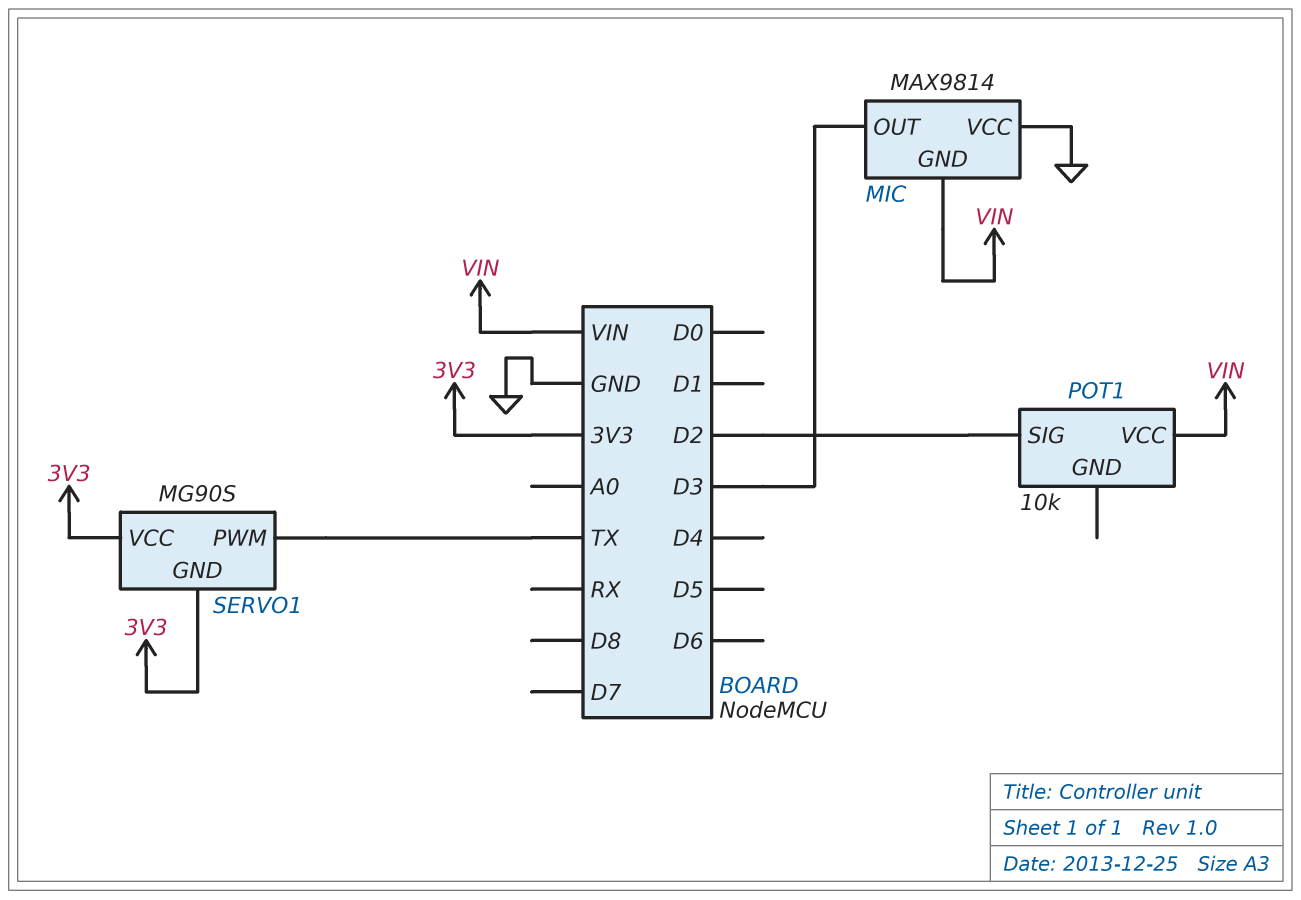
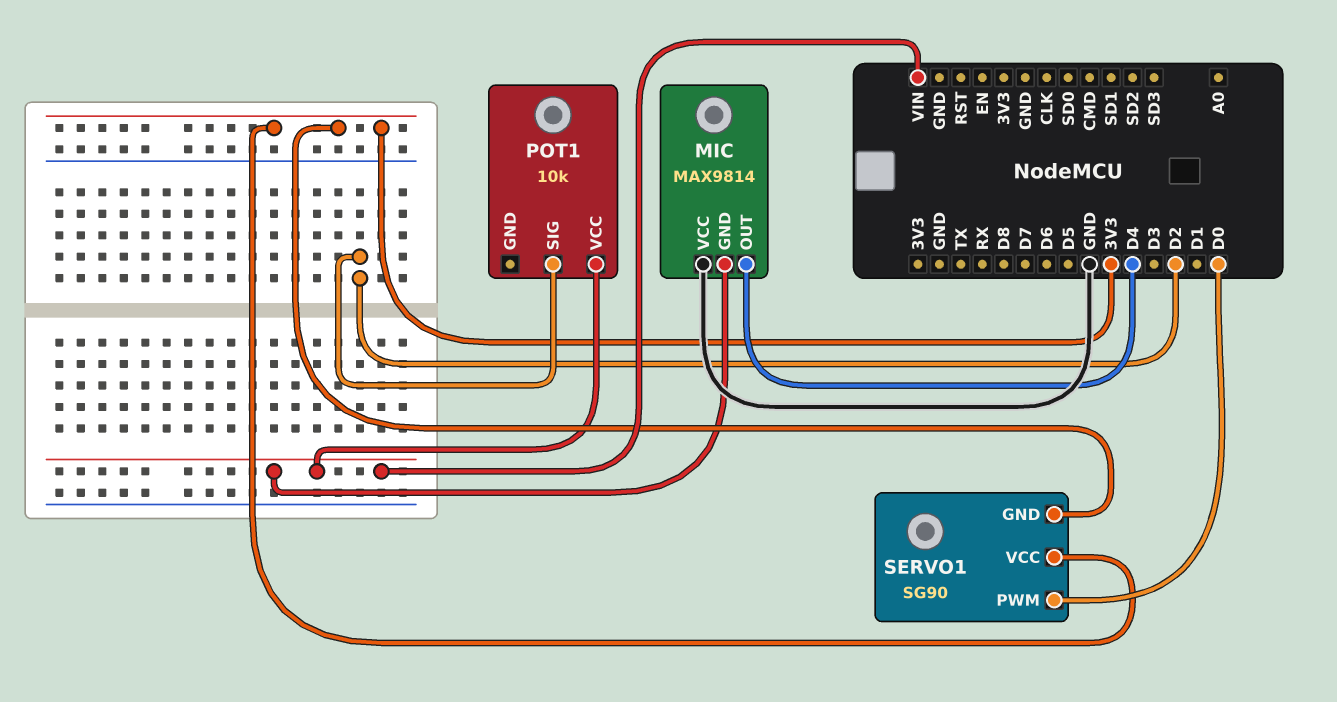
MIC pin OUT: D3 -> D4
SERVO1: MG90S -> SG90
SERVO1 pin PWM: TX -> D0

